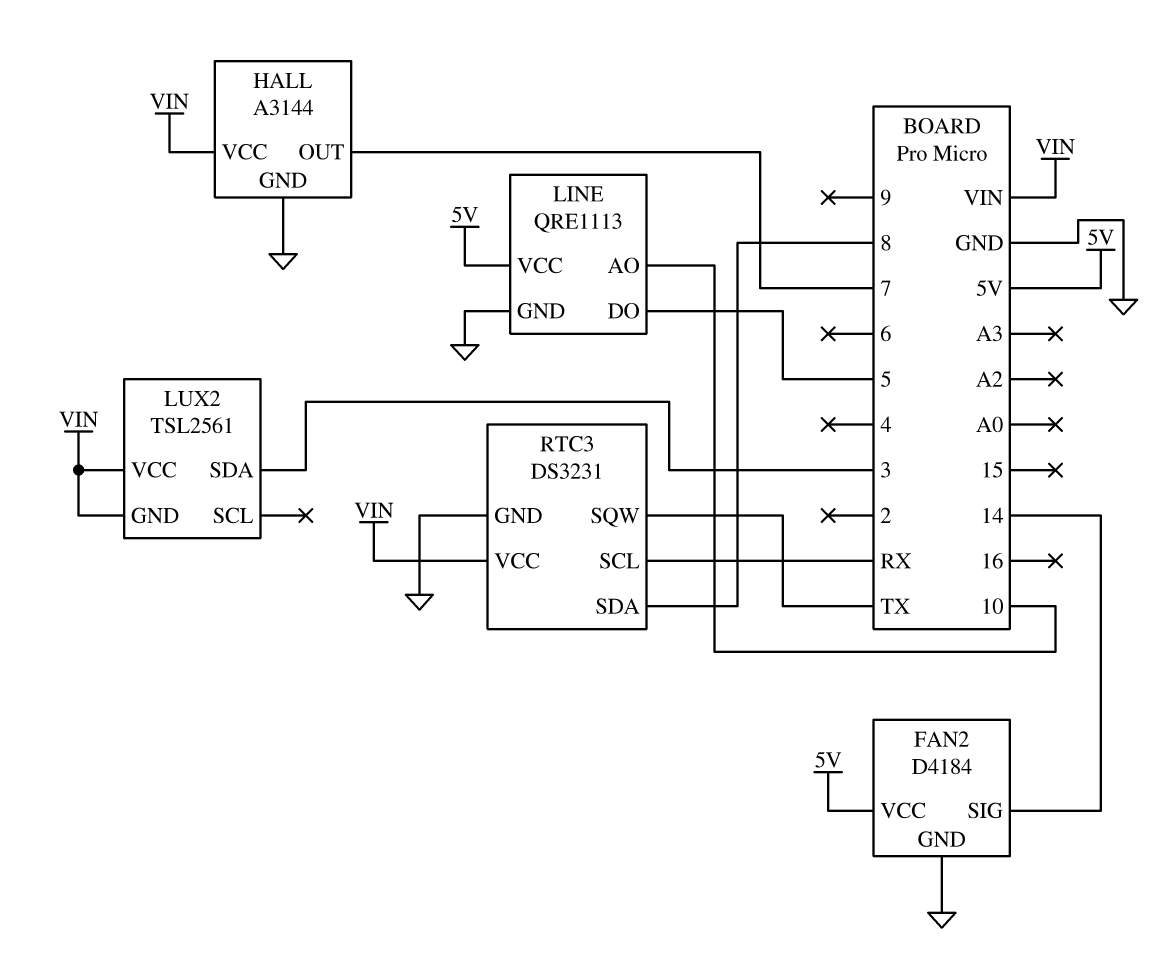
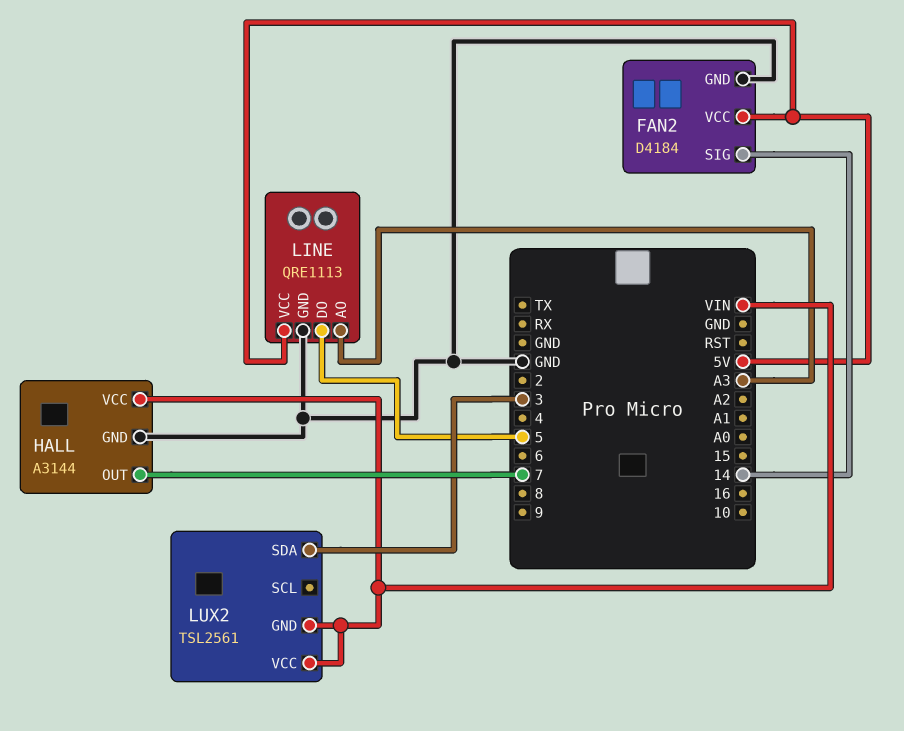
LINE pin AO: 10 -> A3
RTC3: DS3231 -> none
RTC3 pin GND: GND -> none
RTC3 pin SCL: RX -> none
RTC3 pin SDA: 8 -> none
RTC3 pin SQW: TX -> none
RTC3 pin VCC: VIN -> none

